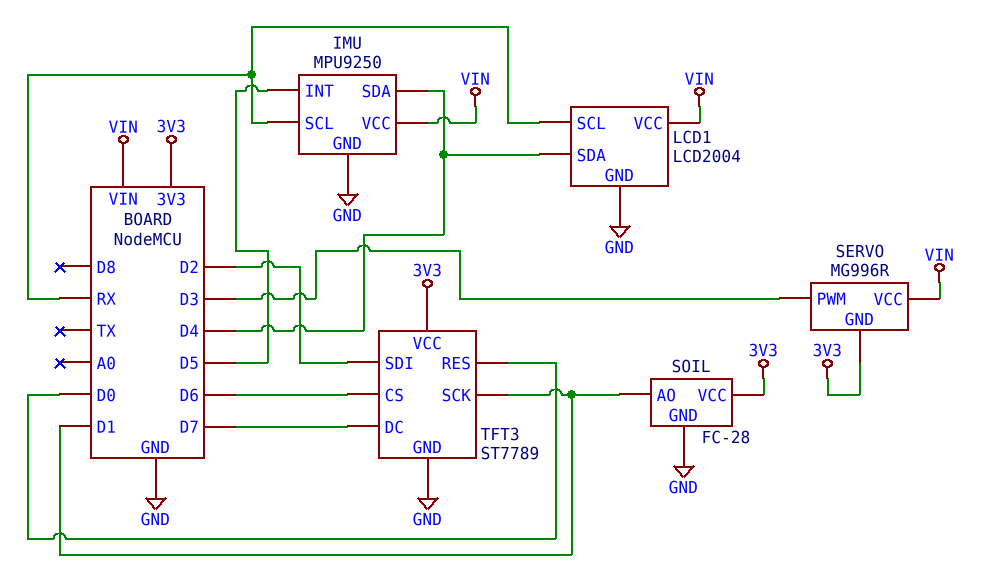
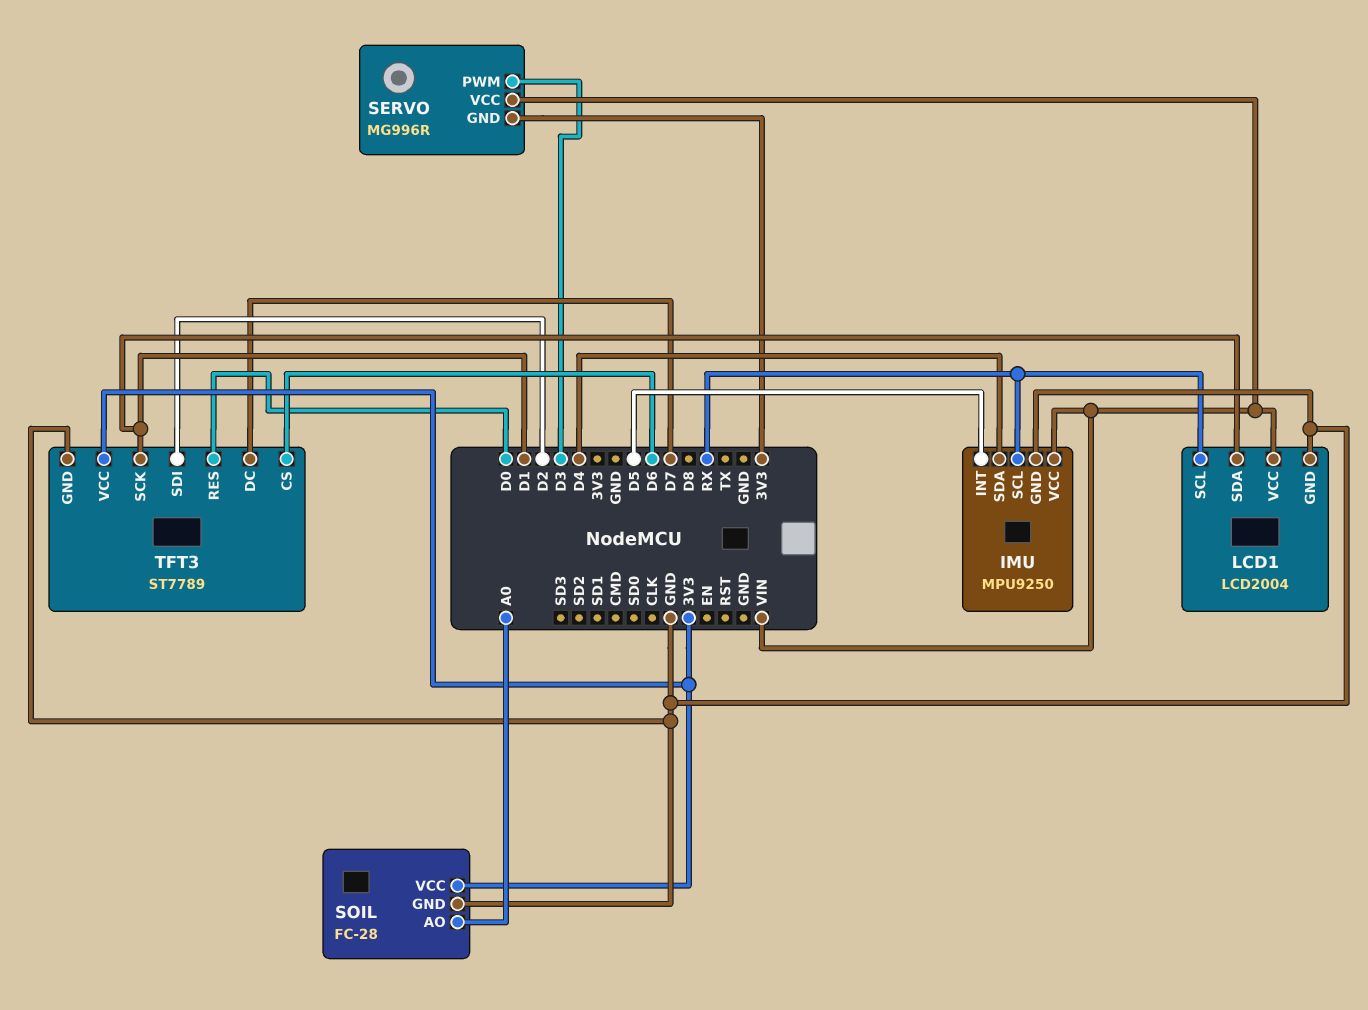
LCD1 pin SDA: D4 -> D1
SOIL pin AO: D1 -> A0

